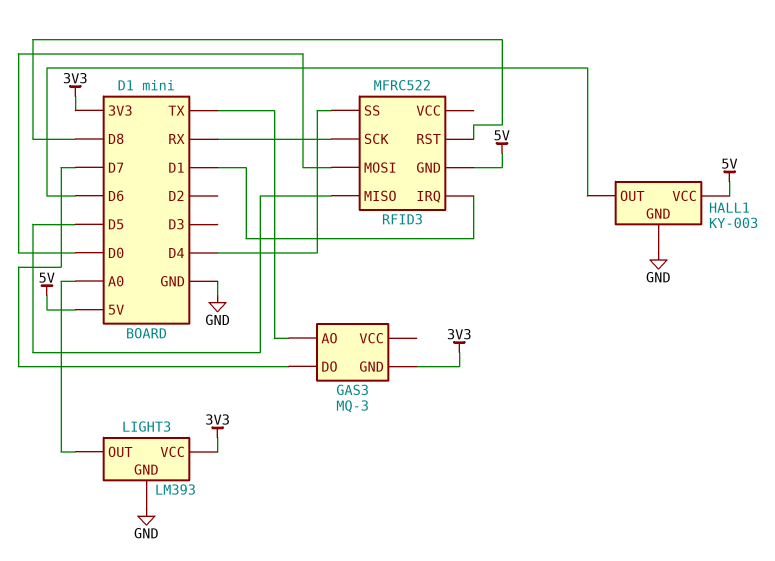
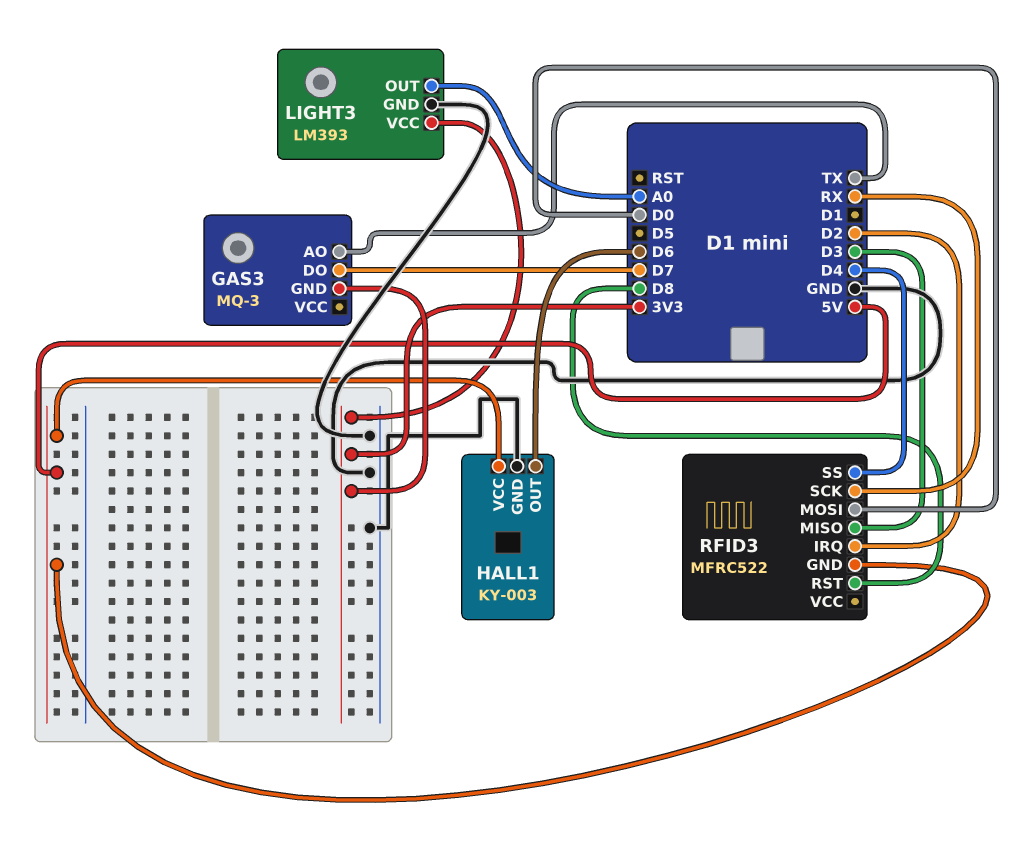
RFID3 pin IRQ: D1 -> D2
RFID3 pin MISO: D5 -> D3

